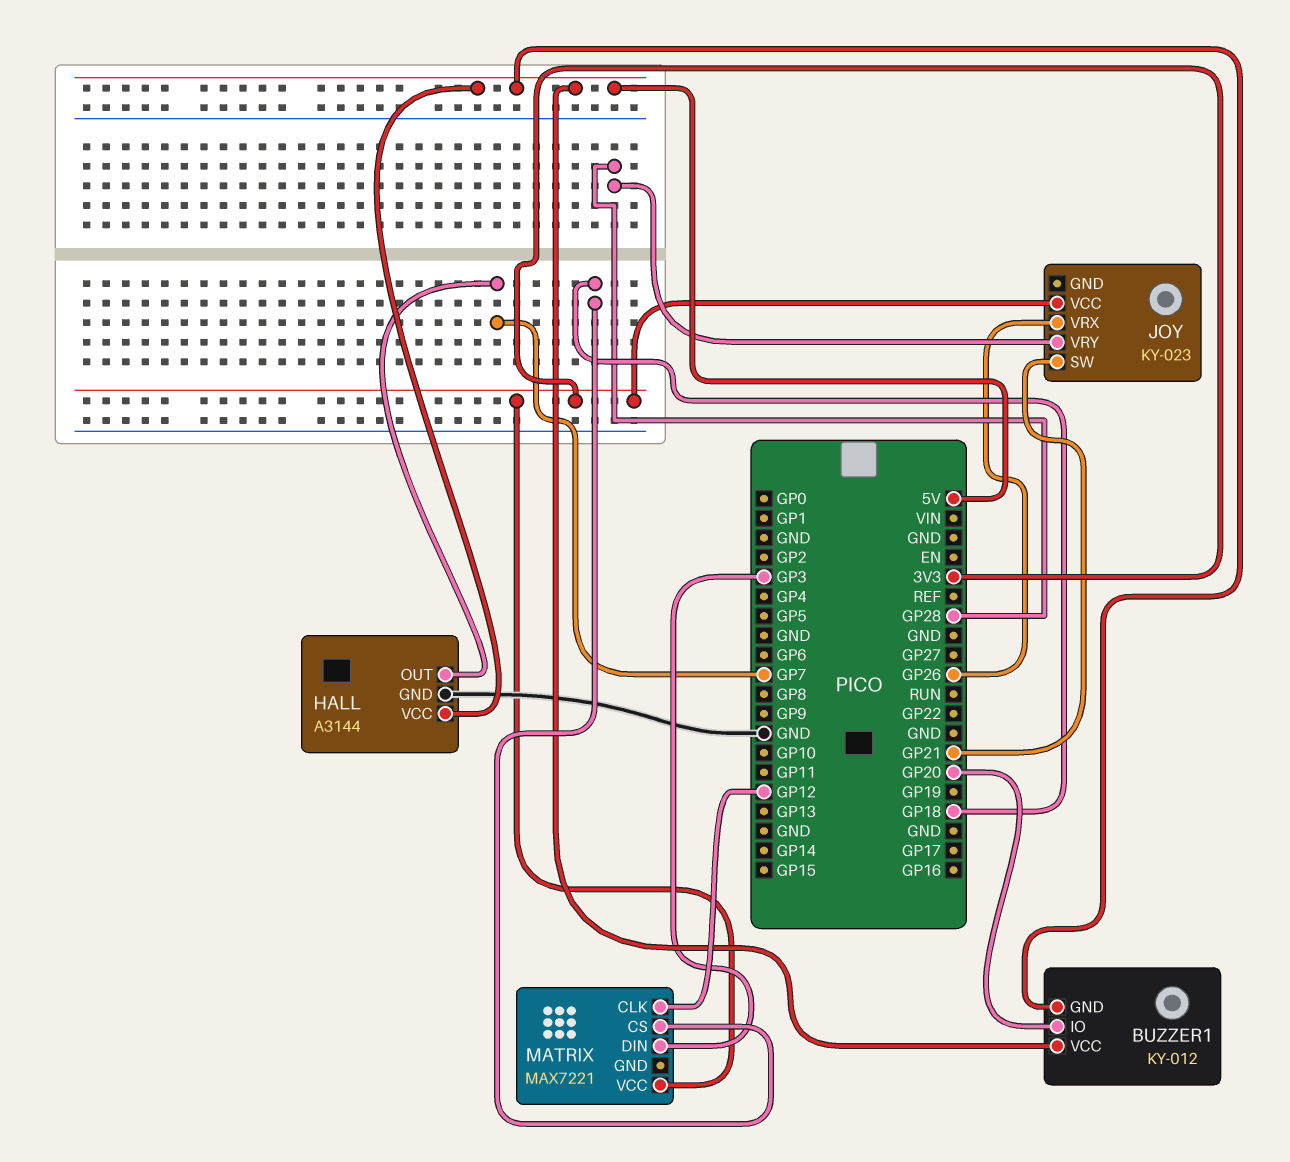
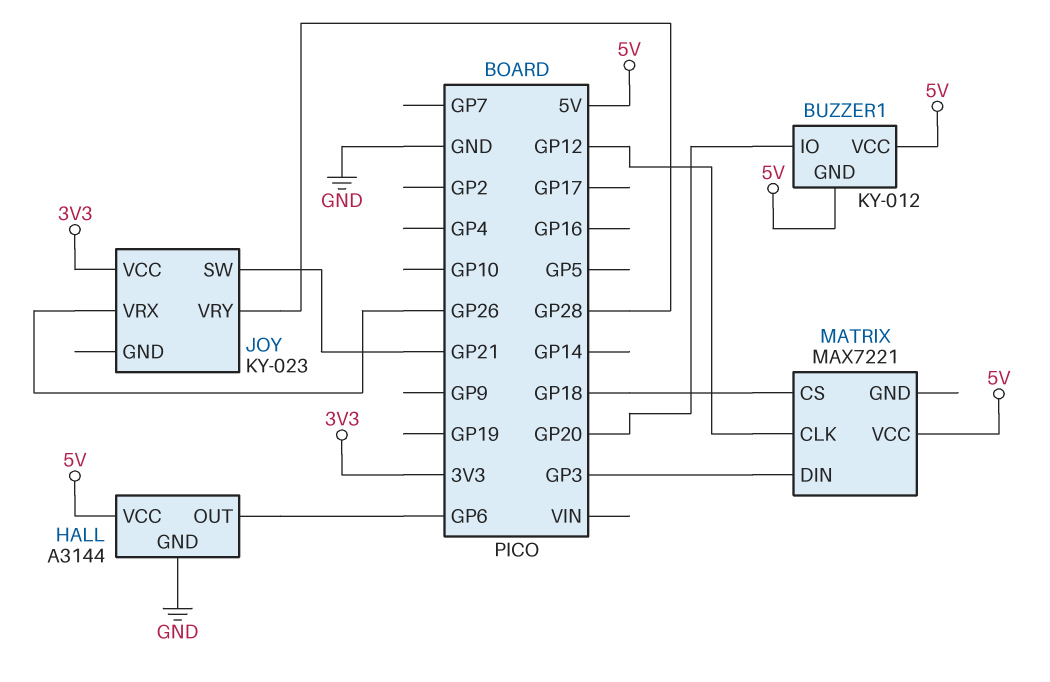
HALL pin OUT: GP7 -> GP6
MATRIX pin VCC: 3V3 -> 5V

